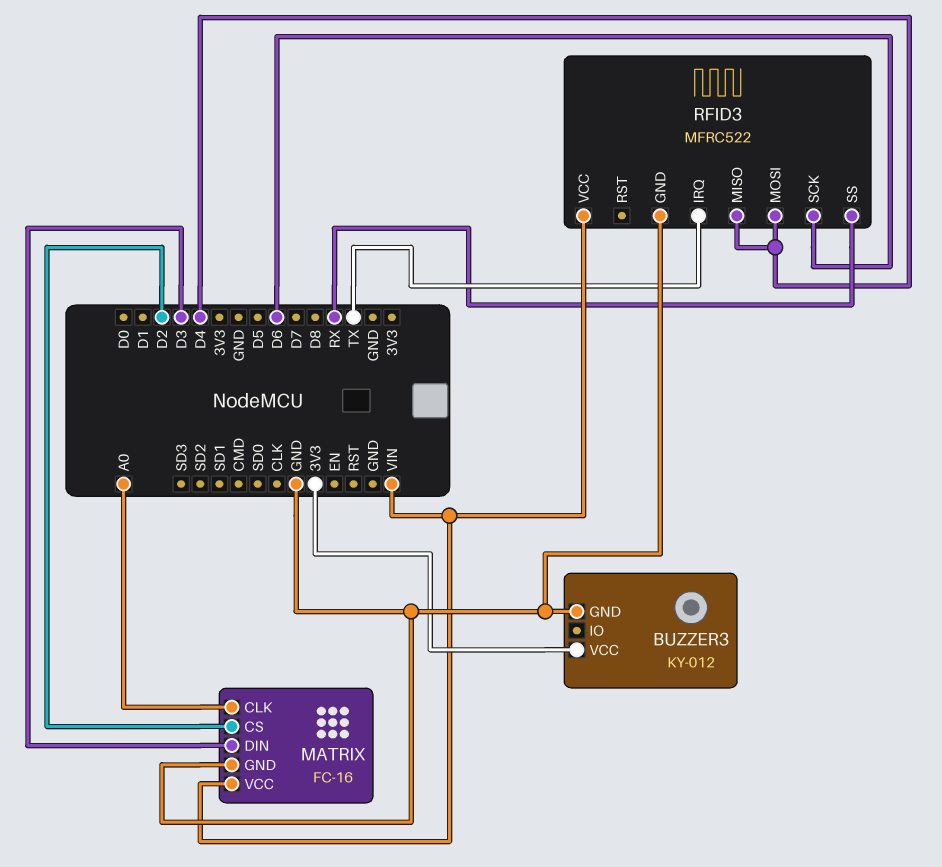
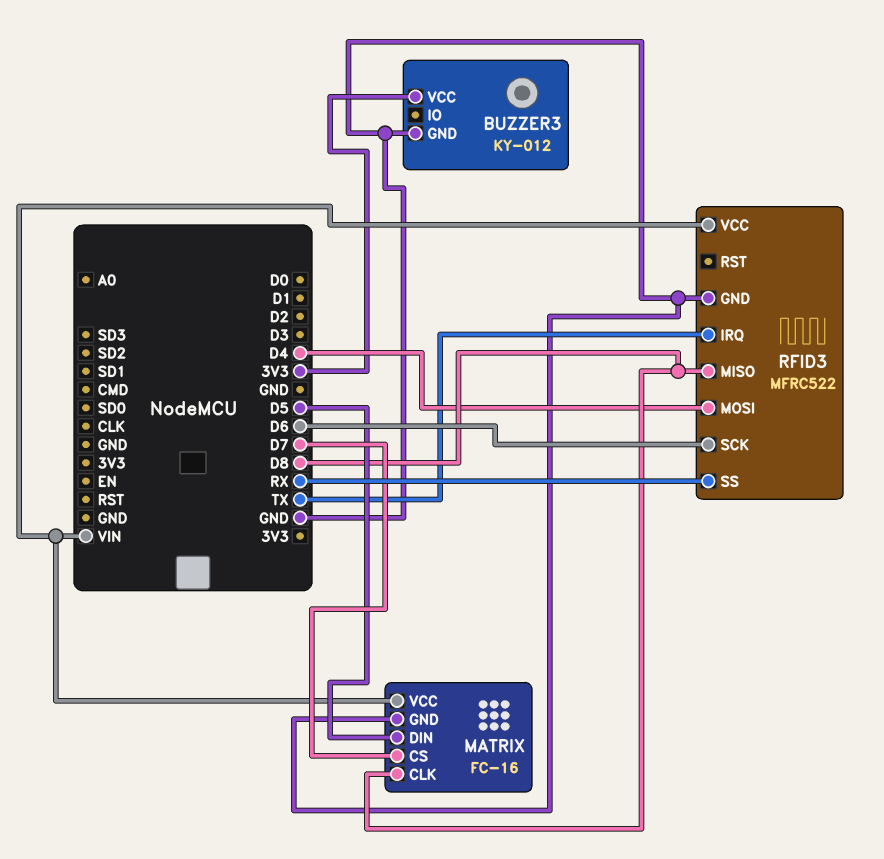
MATRIX pin CLK: A0 -> D8
MATRIX pin CS: D2 -> D7
MATRIX pin DIN: D3 -> D5
RFID3 pin MISO: D4 -> D8

